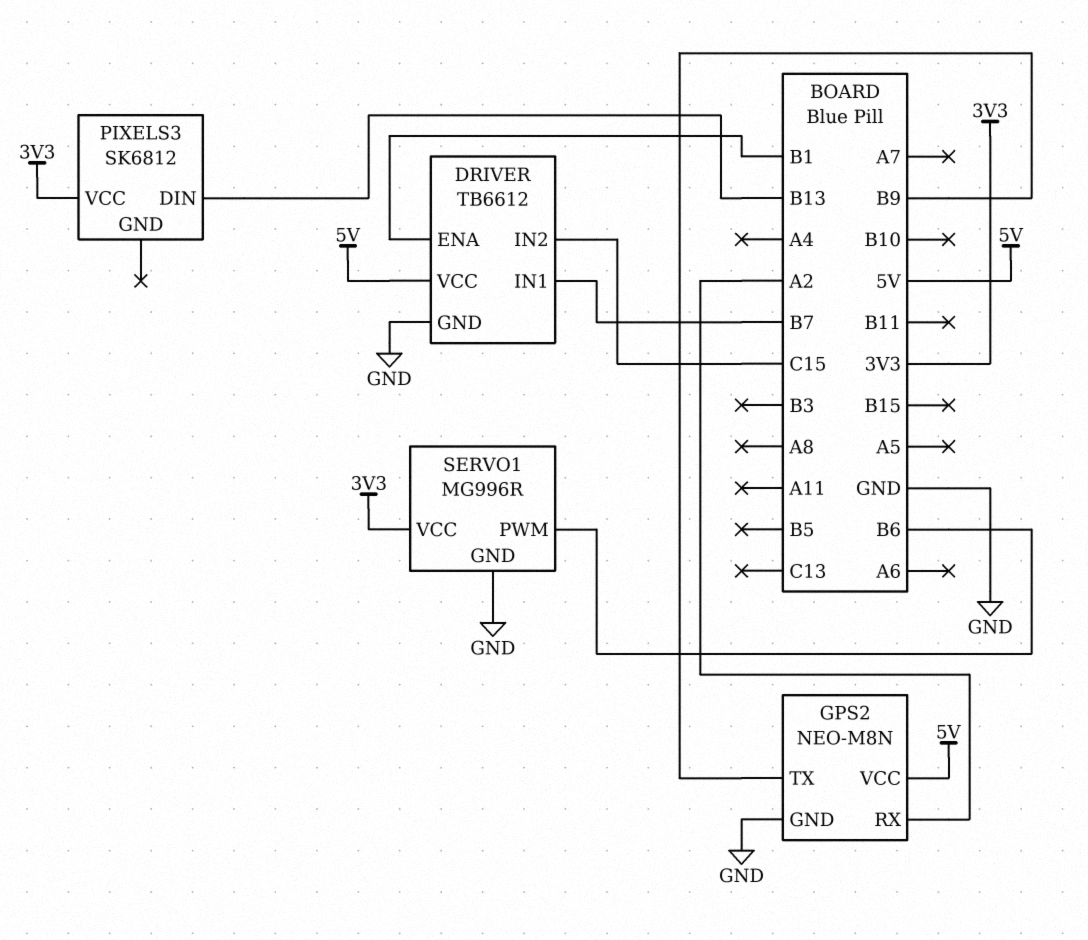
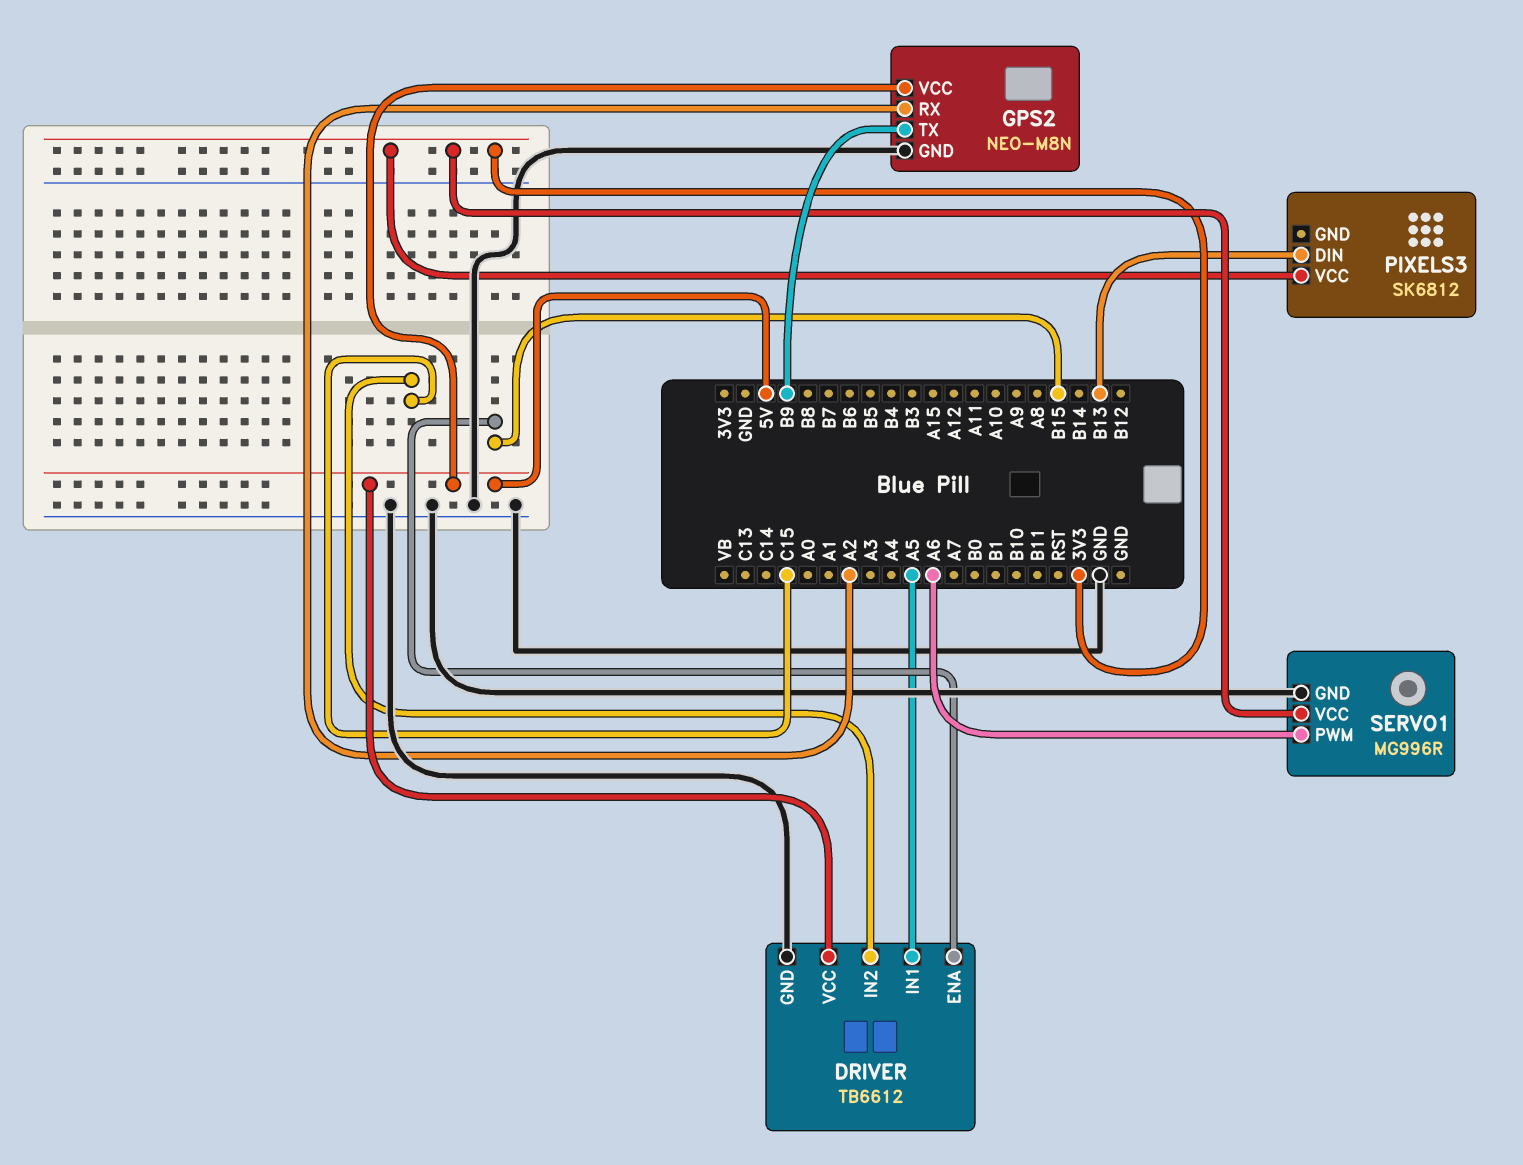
DRIVER pin ENA: B1 -> B15
DRIVER pin IN1: B7 -> A5
SERVO1 pin PWM: B6 -> A6

